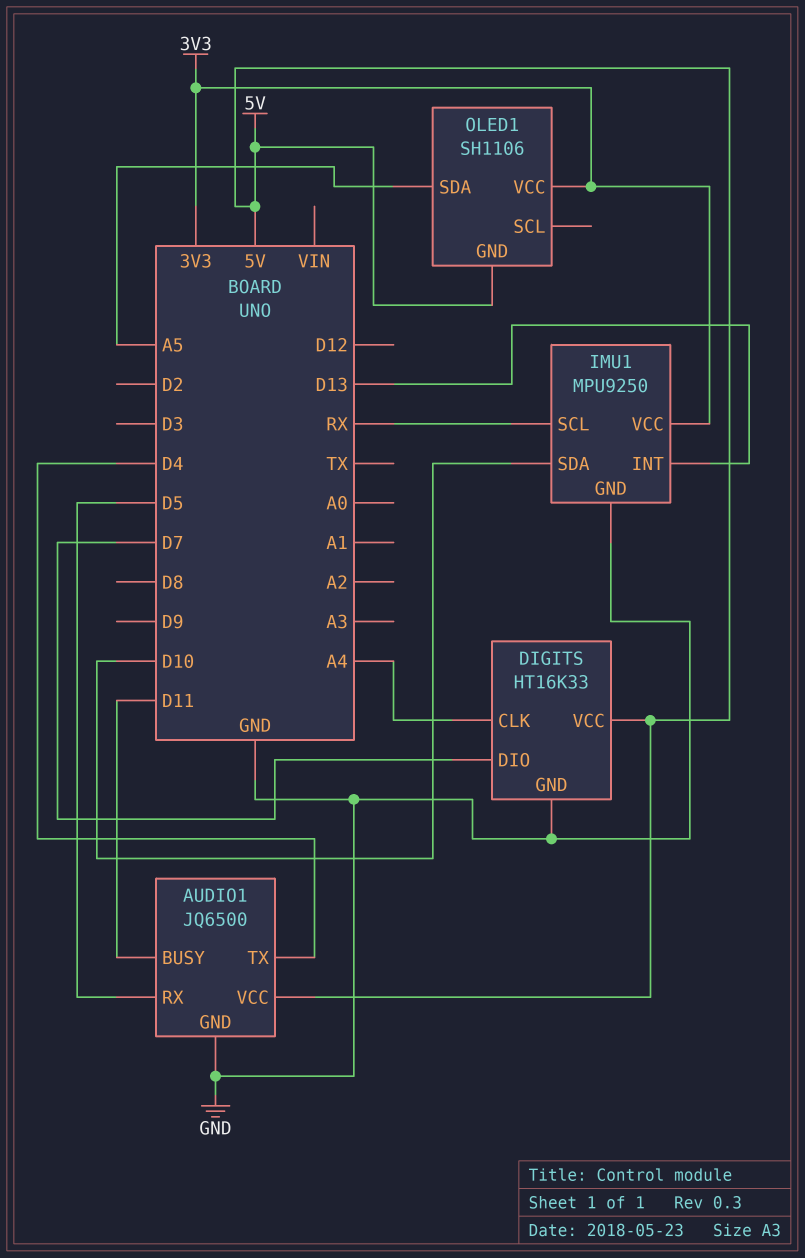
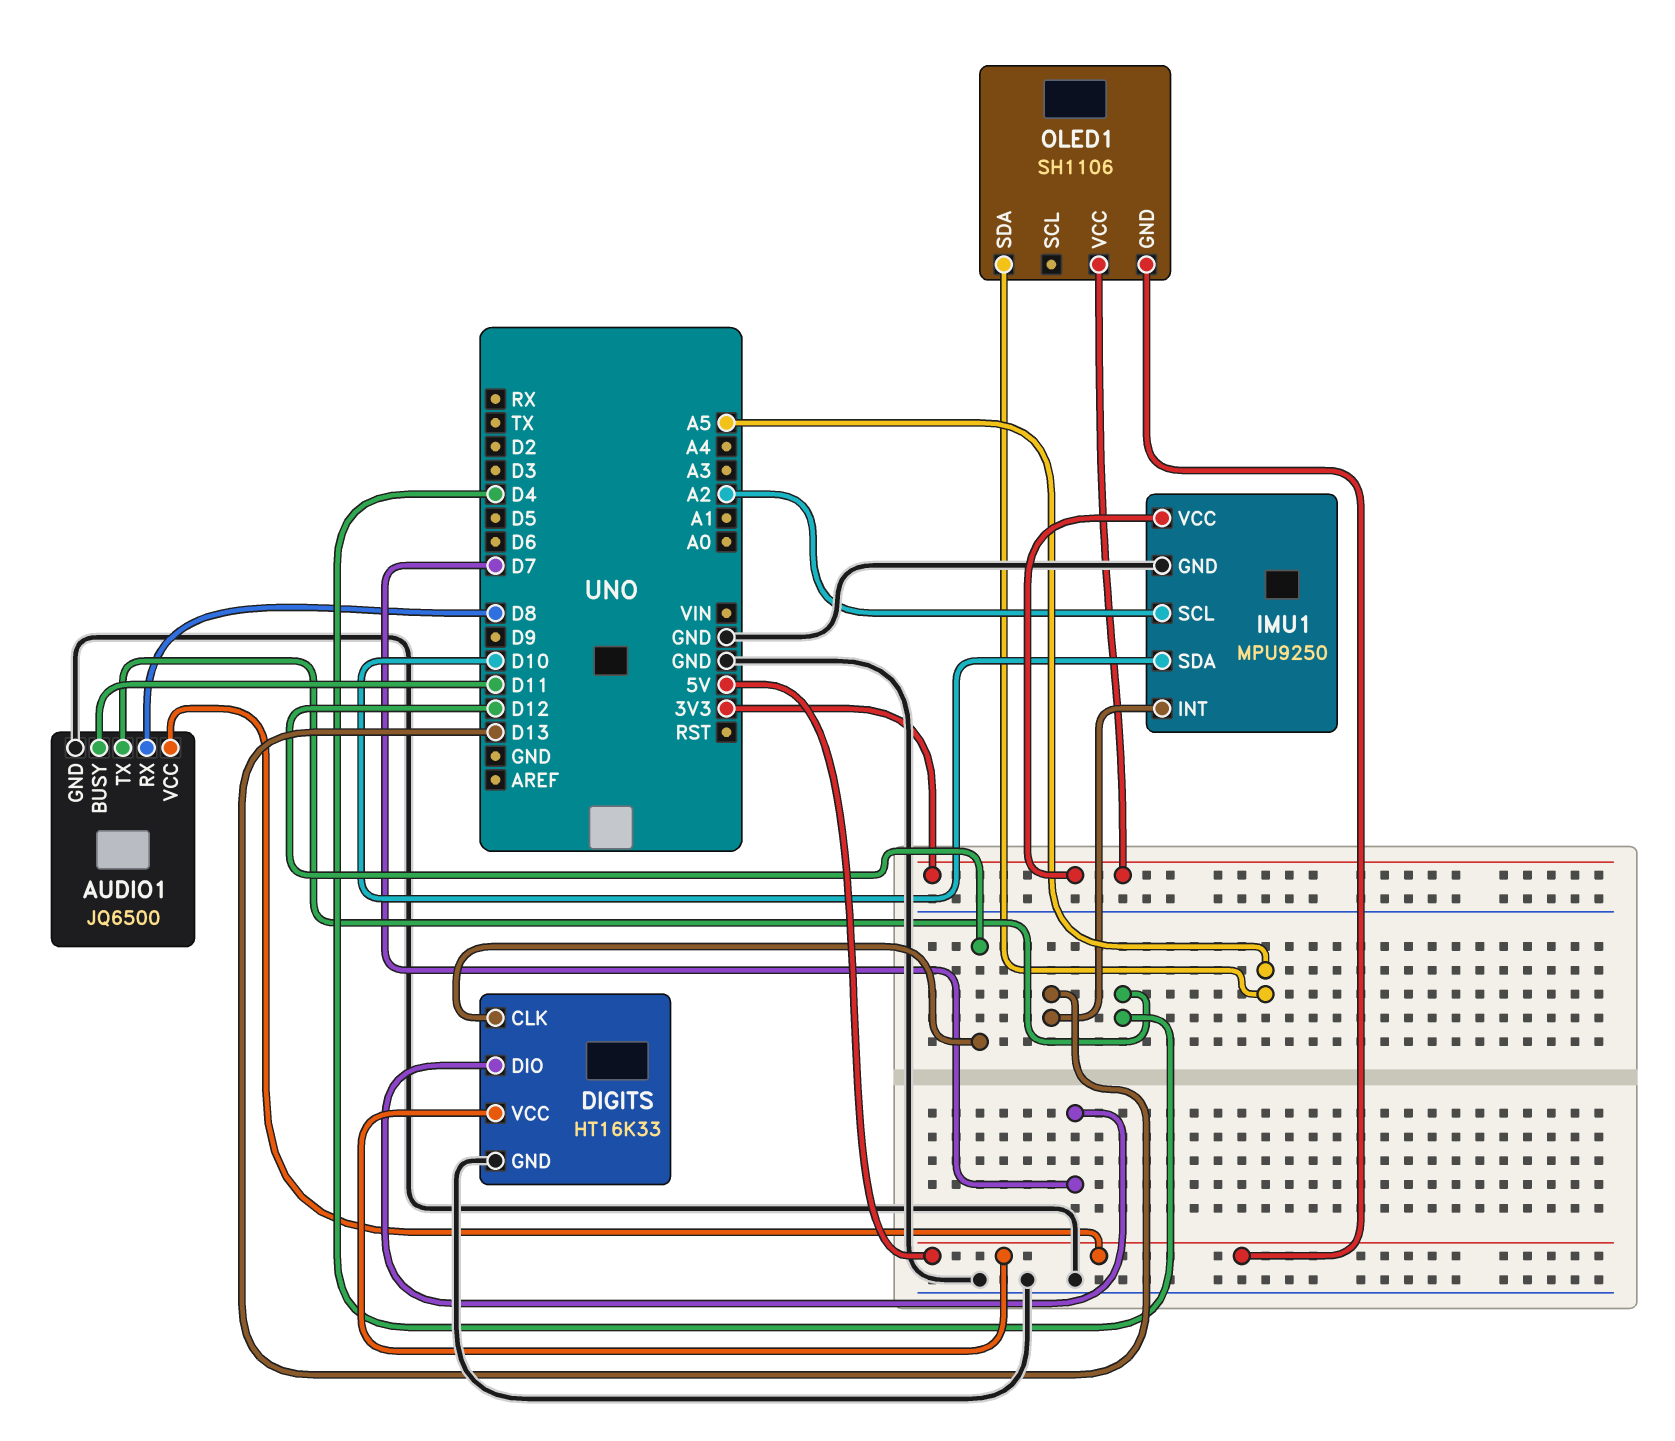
AUDIO1 pin RX: D5 -> D8
DIGITS pin CLK: A4 -> D12
IMU1 pin SCL: RX -> A2

